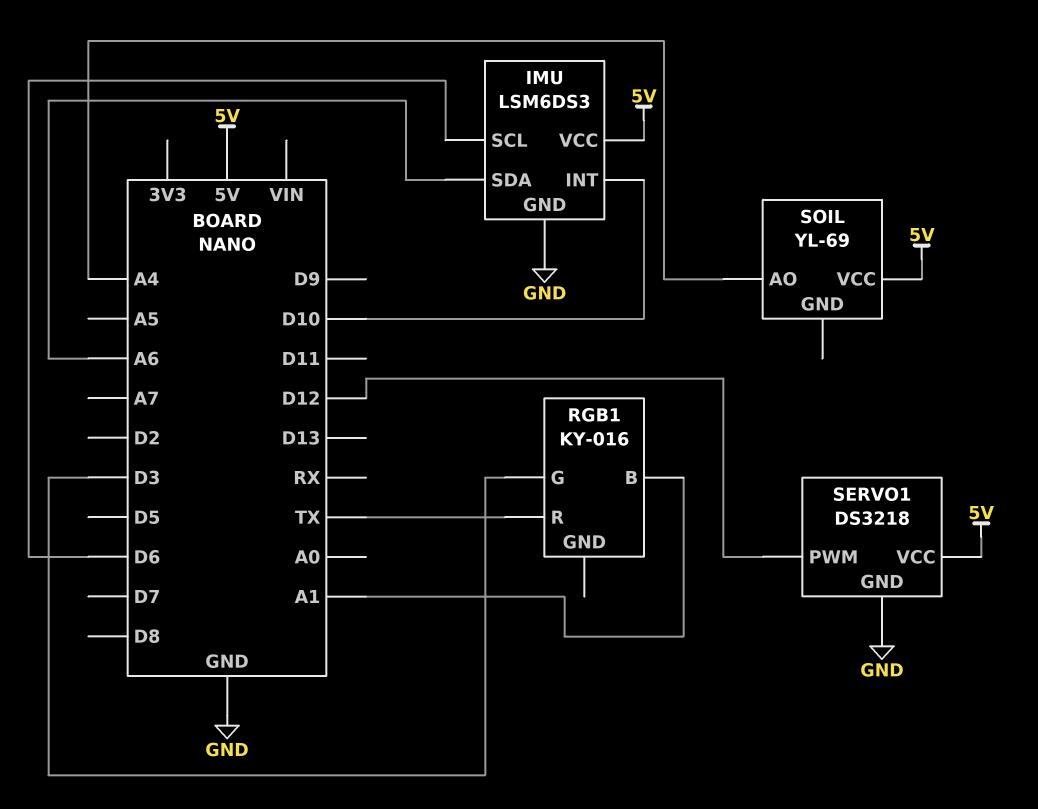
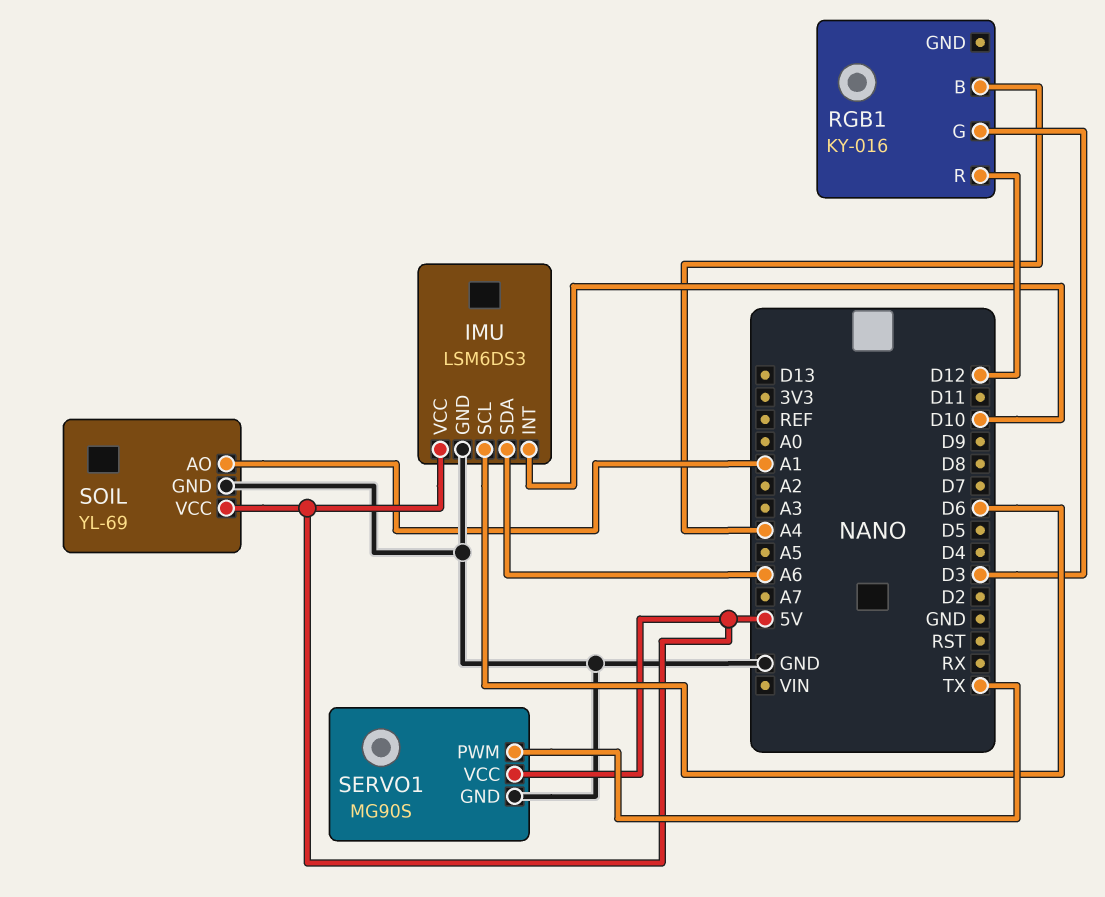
RGB1 pin B: A1 -> A4
RGB1 pin R: TX -> D12
SERVO1: DS3218 -> MG90S
SERVO1 pin PWM: D12 -> TX
SOIL pin AO: A4 -> A1
SOIL pin GND: none -> GND

